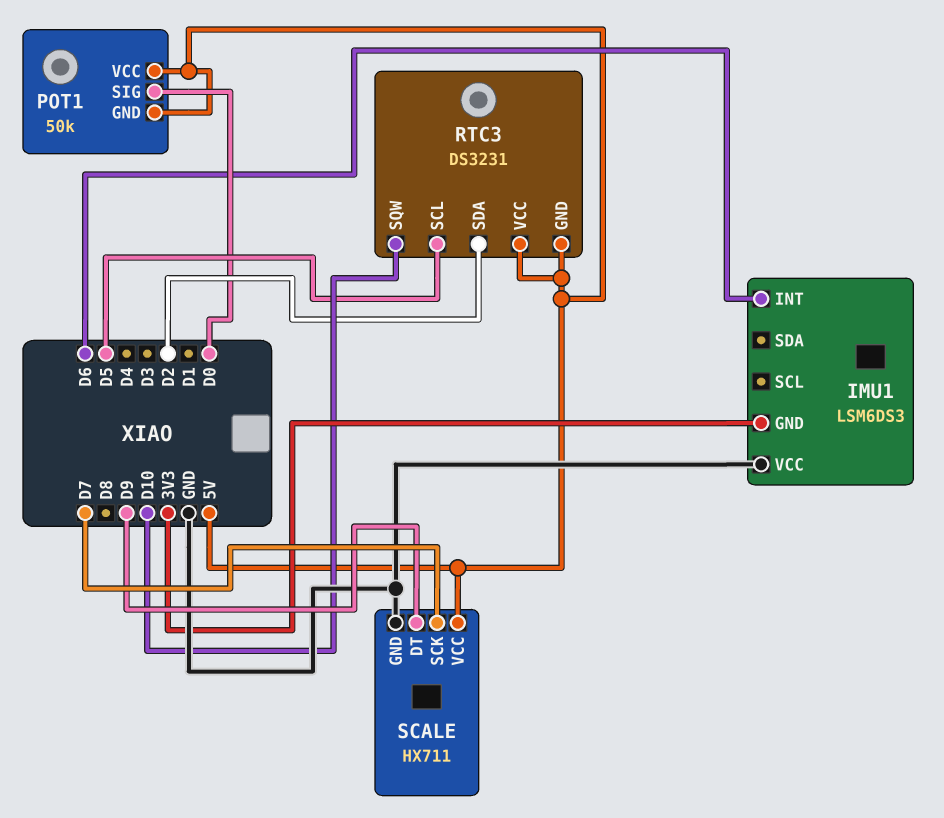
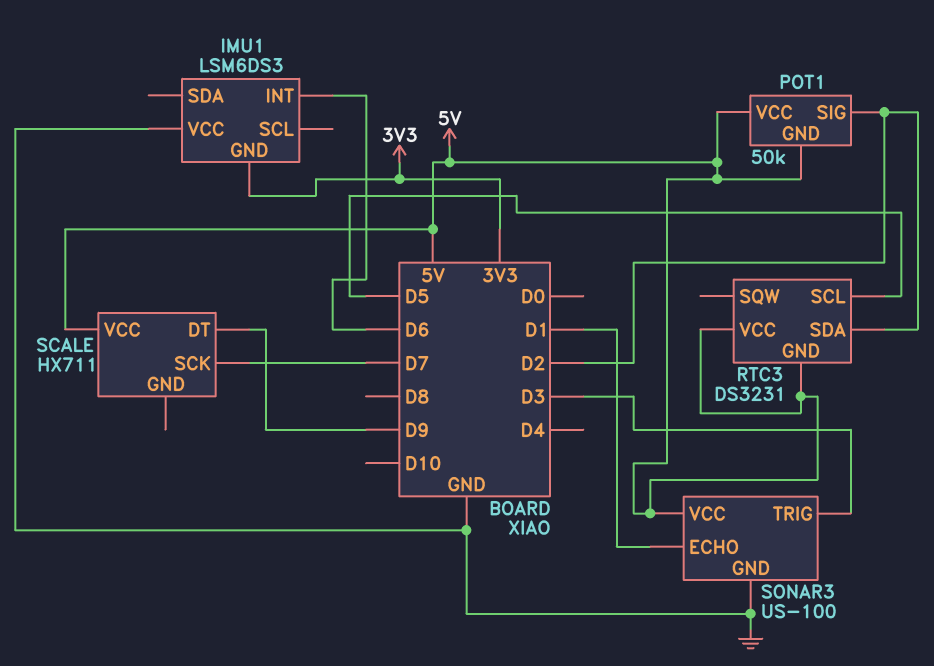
POT1 pin SIG: D0 -> D2
RTC3 pin SQW: D10 -> none
SCALE pin GND: GND -> none
SONAR3: none -> US-100
SONAR3 pin ECHO: none -> D1
SONAR3 pin GND: none -> GND
SONAR3 pin TRIG: none -> D3
SONAR3 pin VCC: none -> 5V

